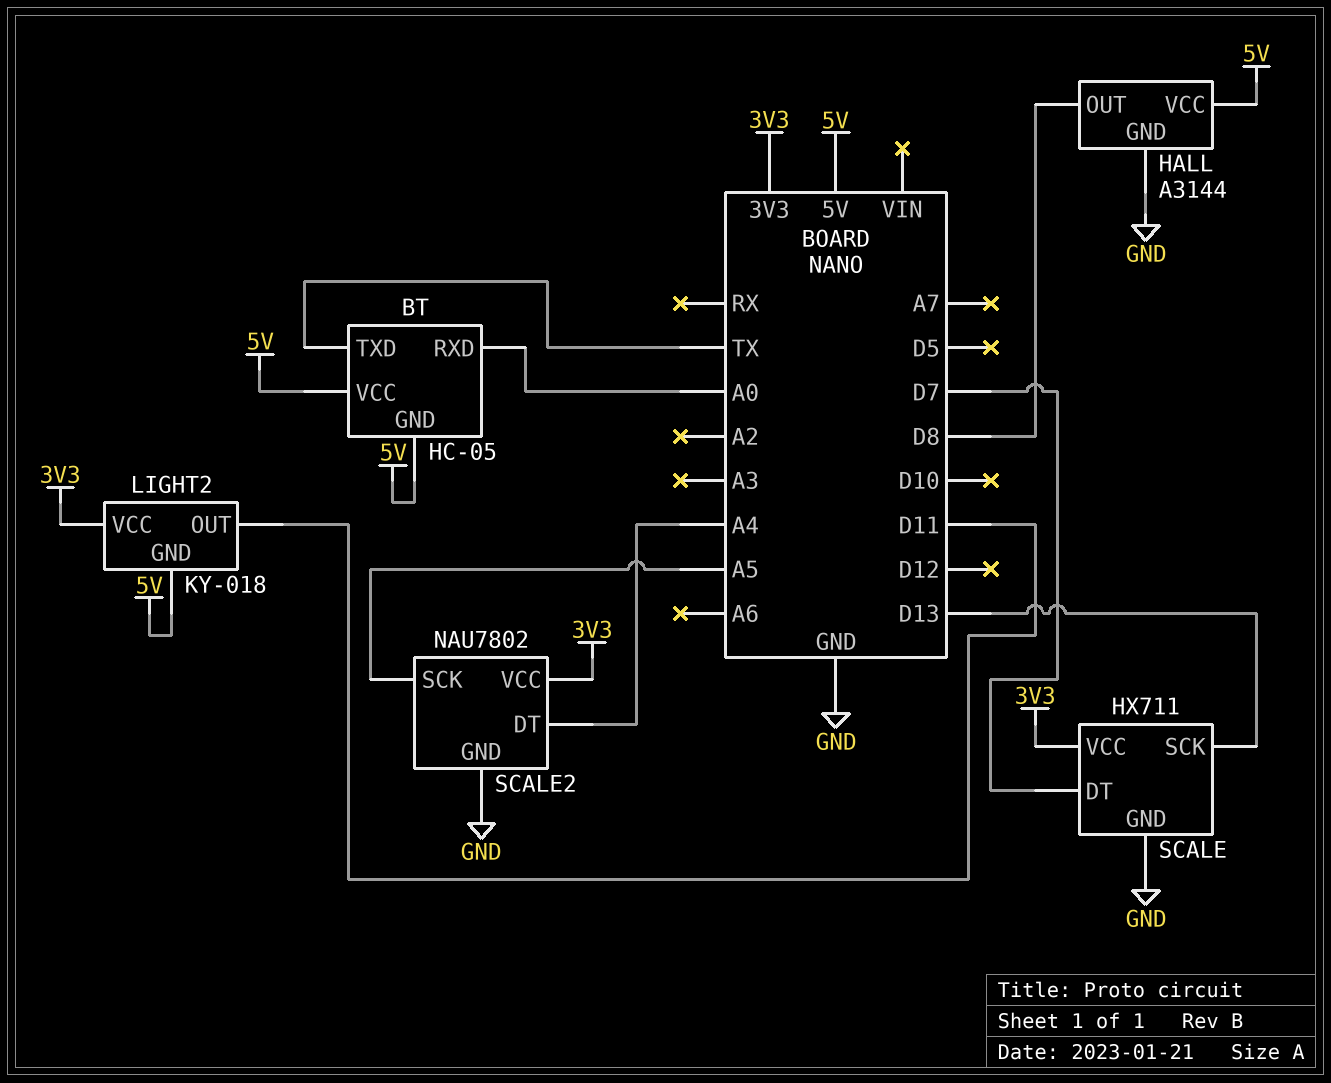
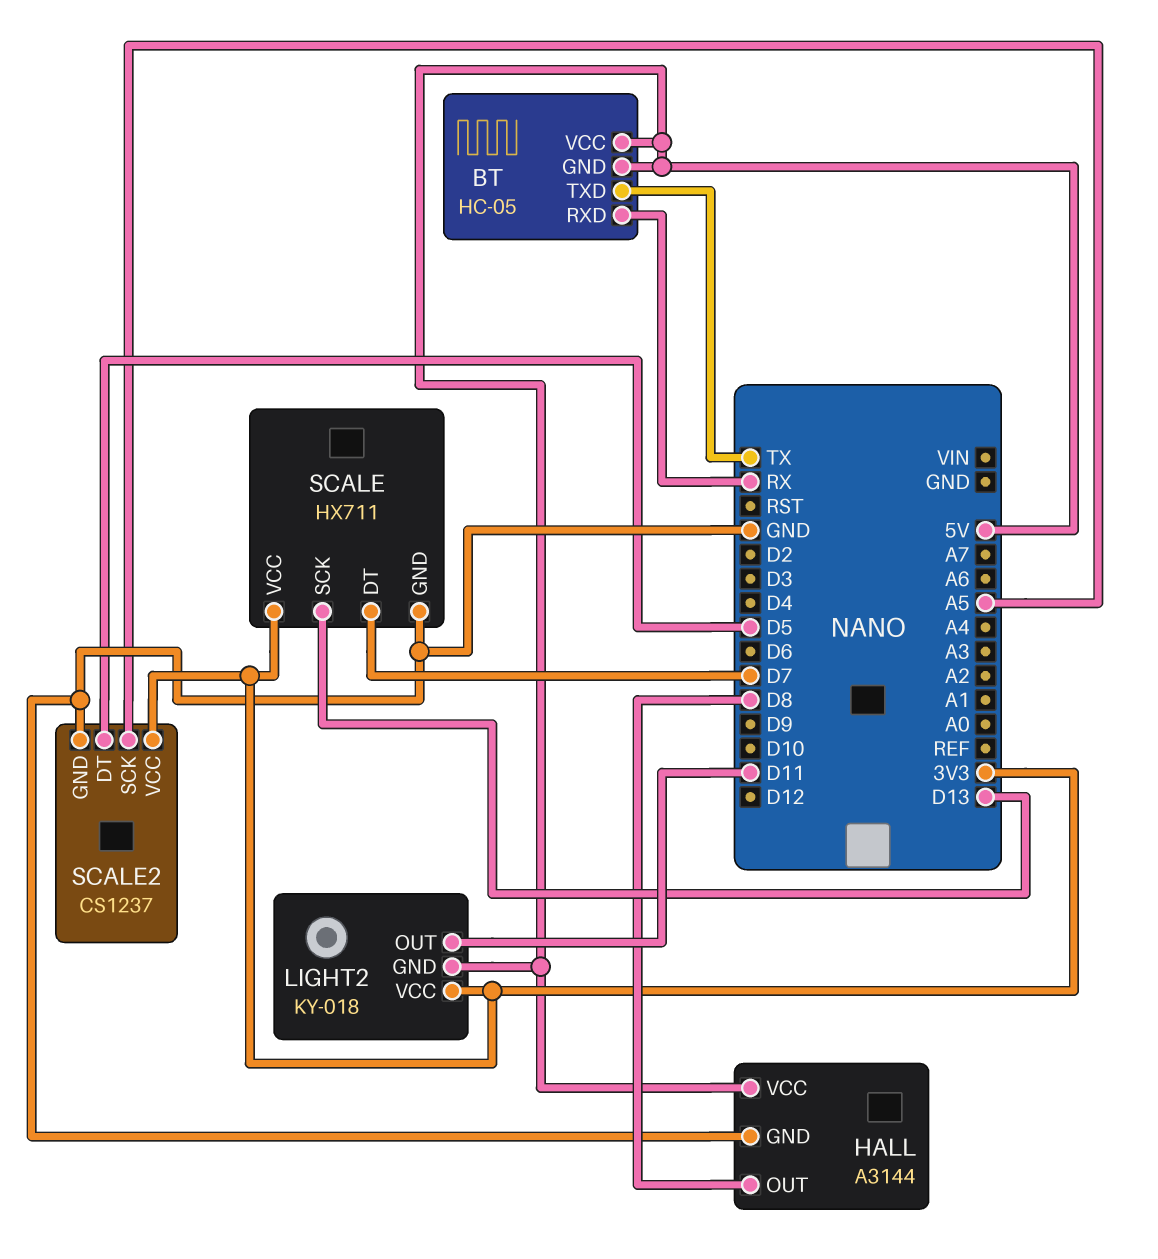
BT pin RXD: A0 -> RX
SCALE2: NAU7802 -> CS1237
SCALE2 pin DT: A4 -> D5

